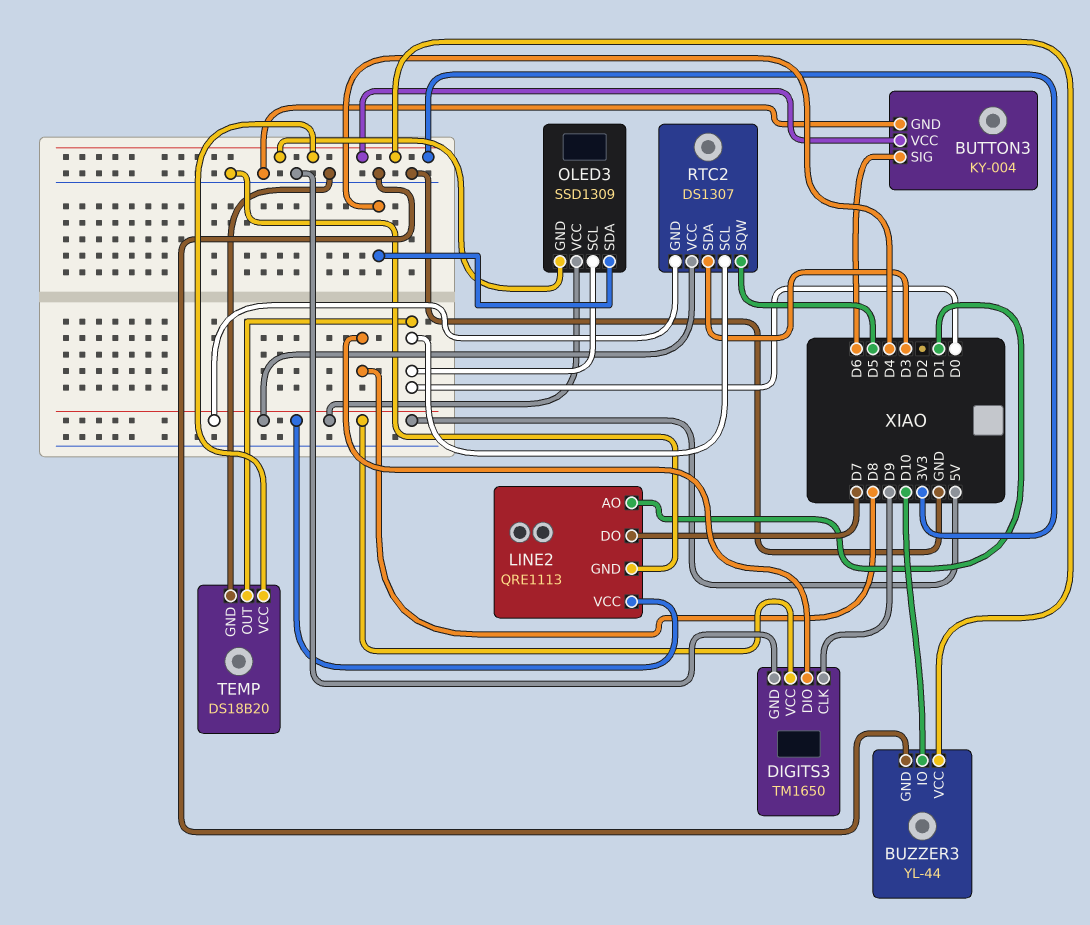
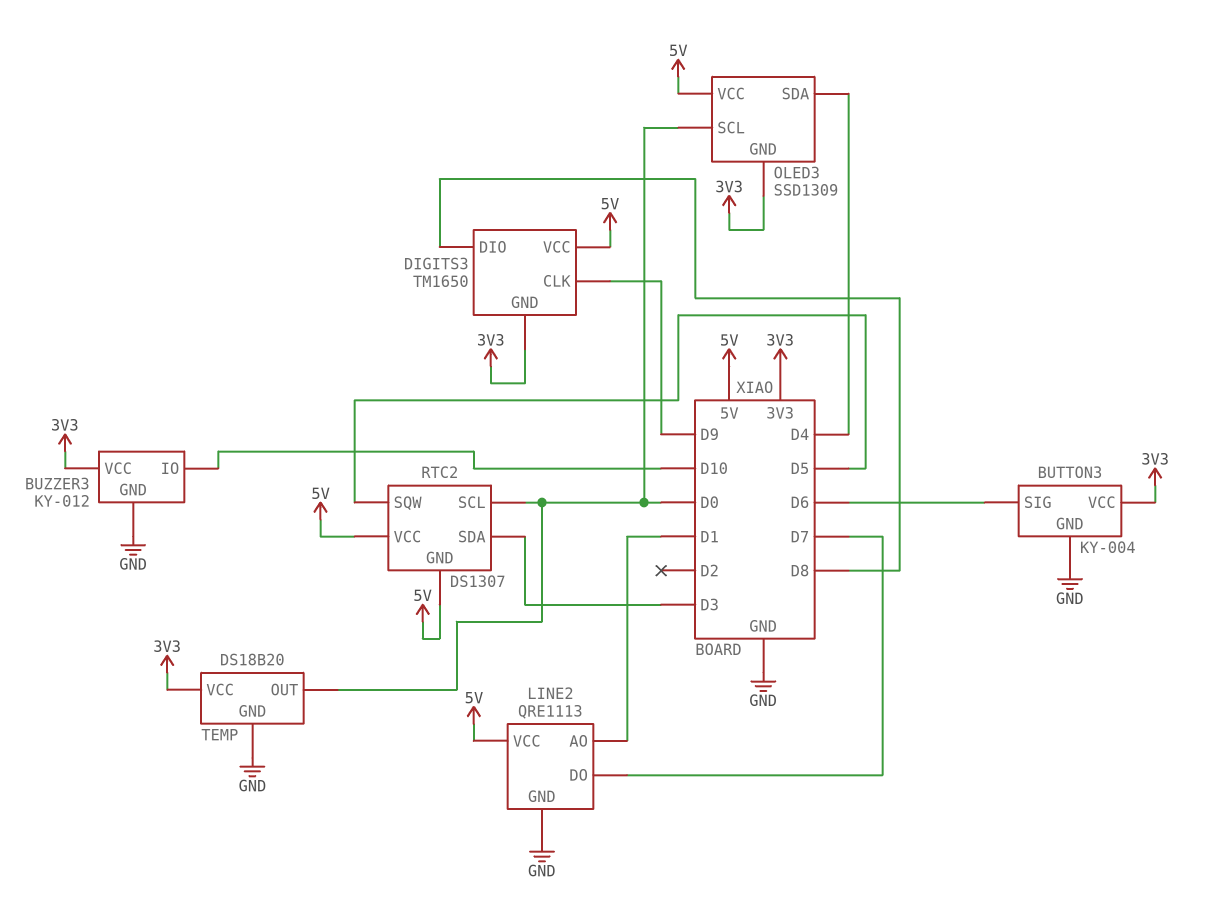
BUZZER3: YL-44 -> KY-012
DIGITS3 pin GND: GND -> 3V3

